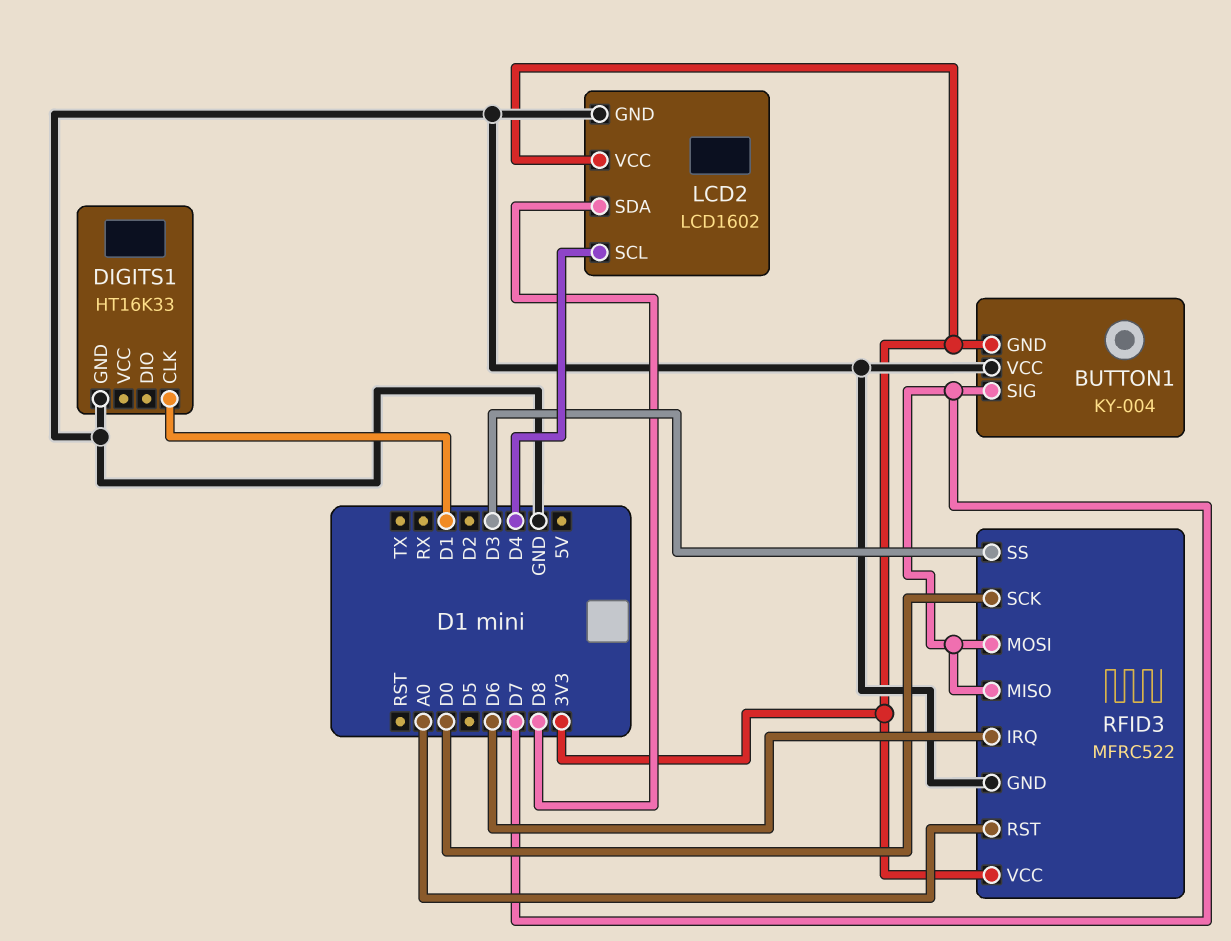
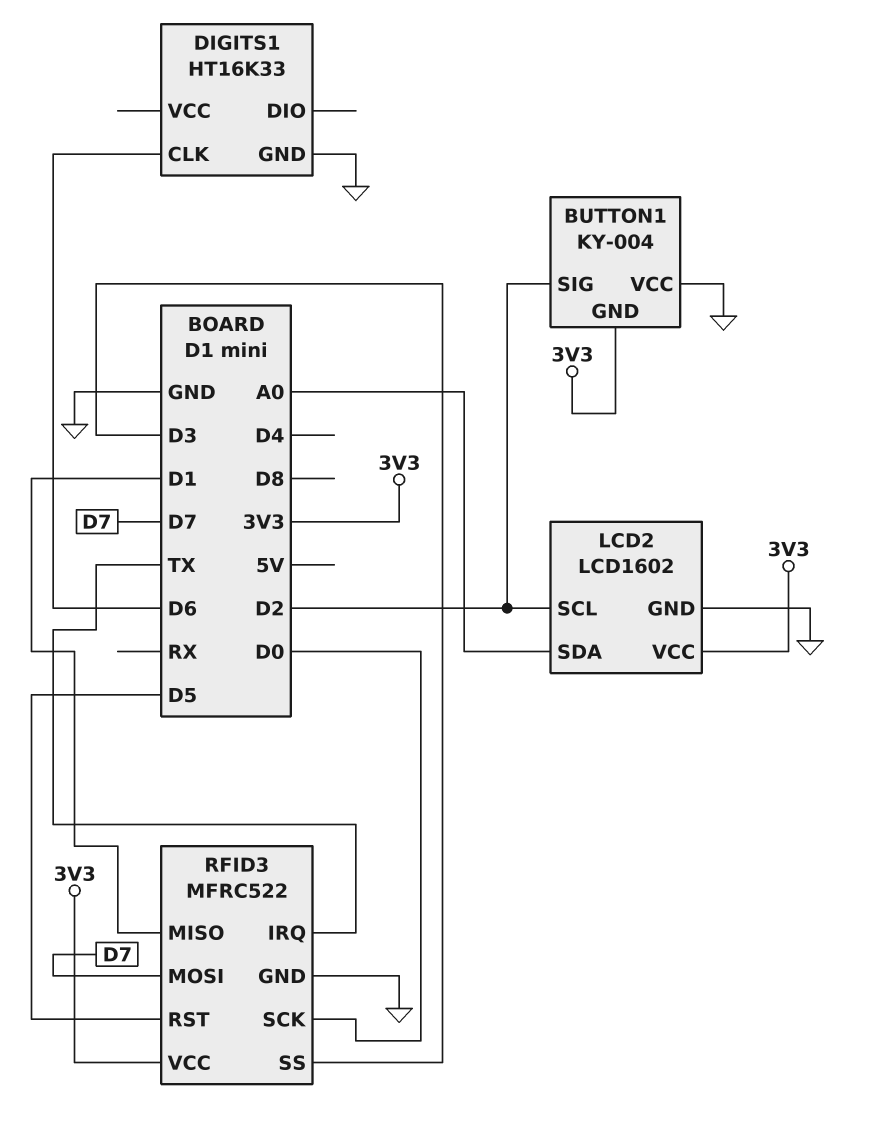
BUTTON1 pin SIG: D7 -> D2
DIGITS1 pin CLK: D1 -> D6
LCD2 pin SCL: D4 -> D2
LCD2 pin SDA: D8 -> A0
RFID3 pin IRQ: D6 -> TX
RFID3 pin MISO: D7 -> D1
RFID3 pin RST: A0 -> D5

